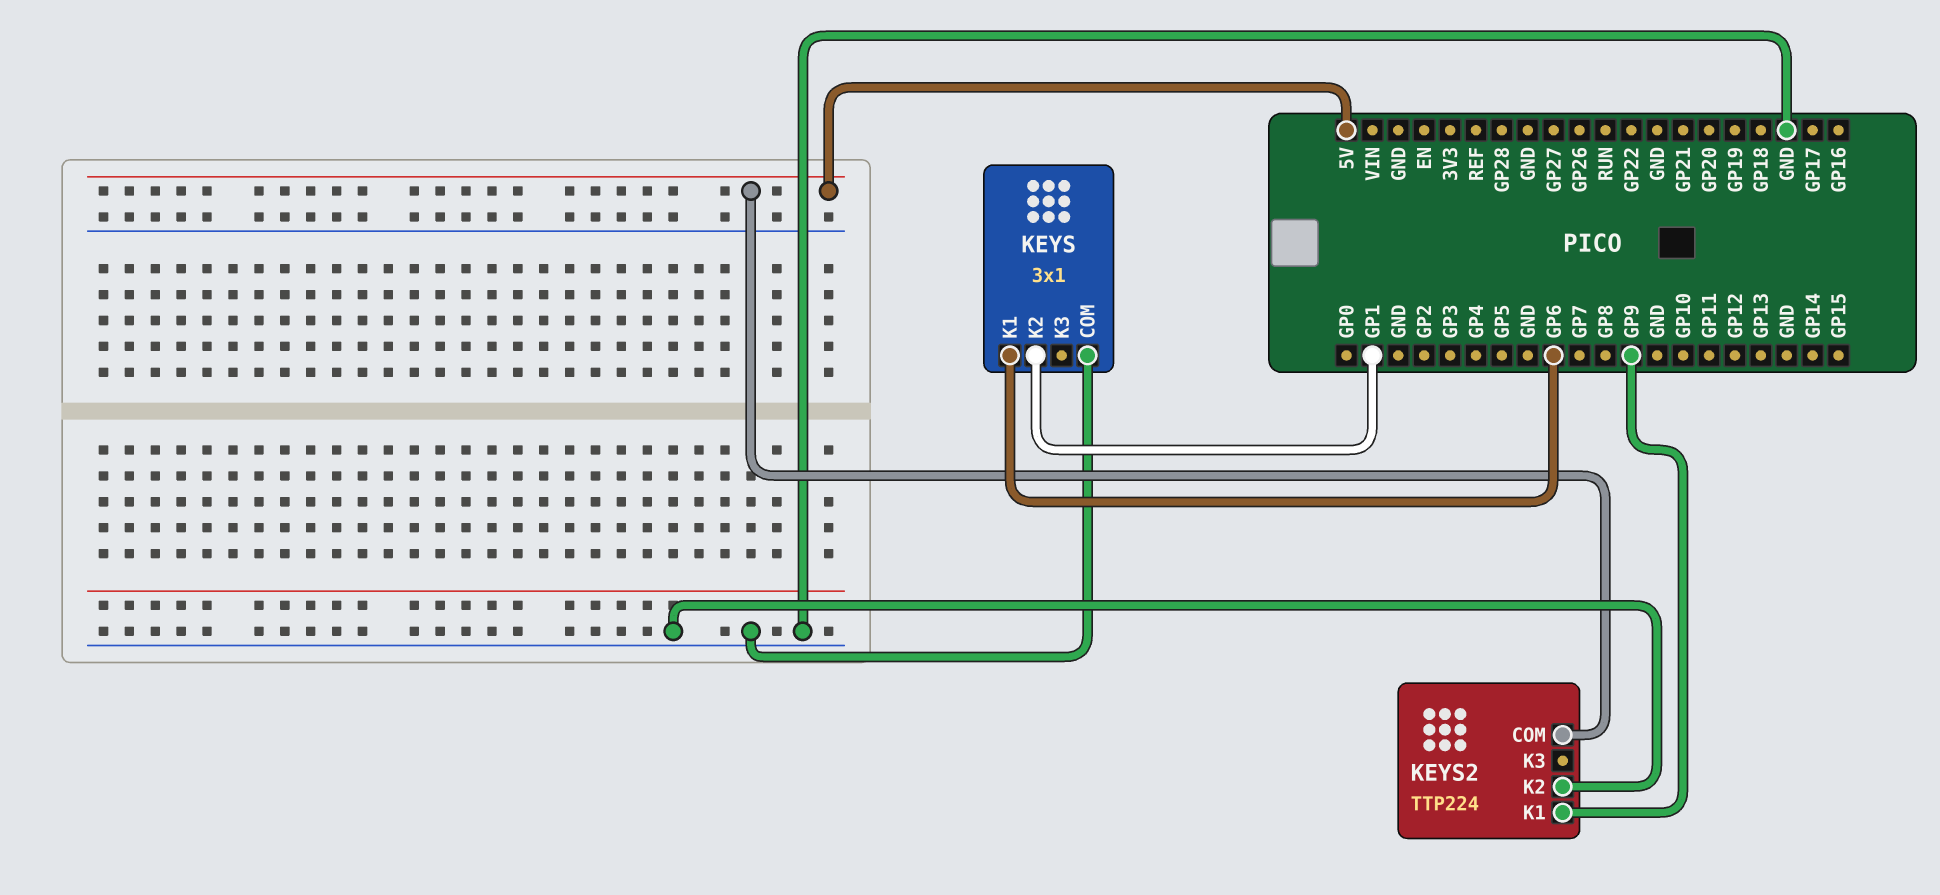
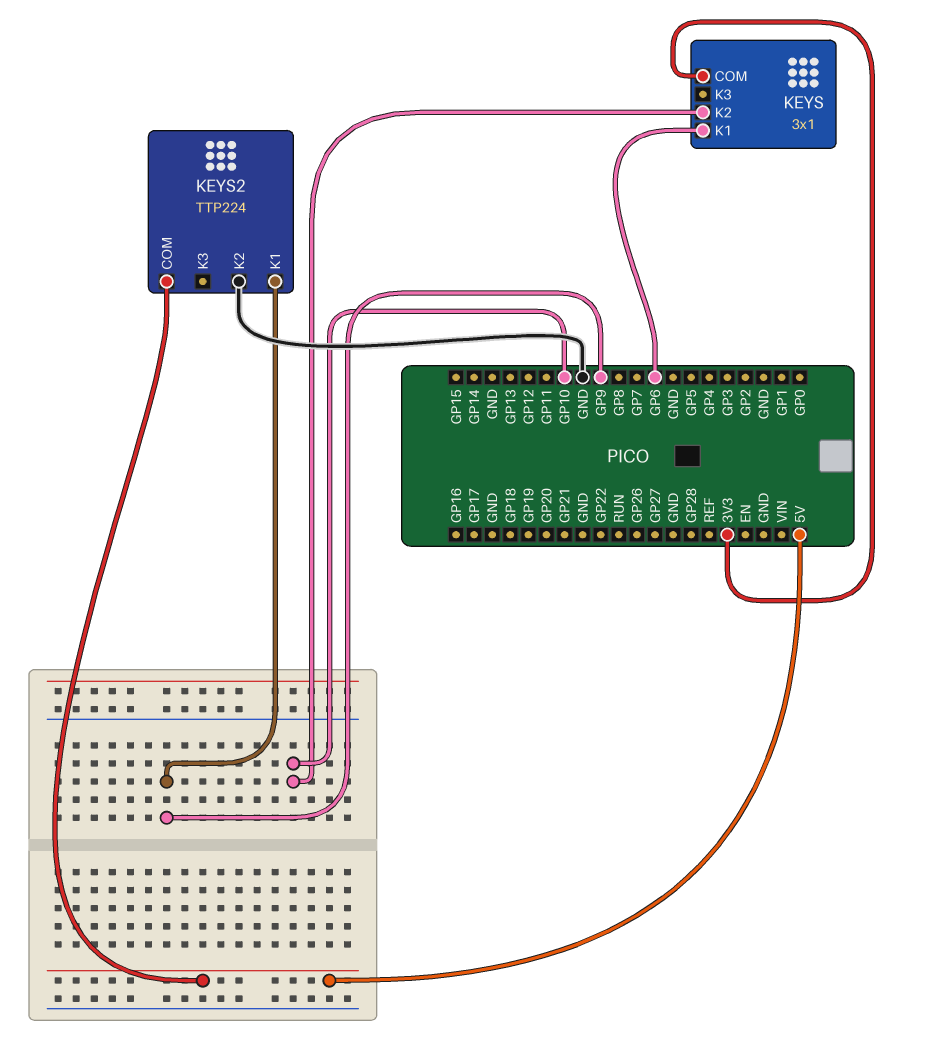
KEYS pin COM: GND -> 3V3
KEYS pin K2: GP1 -> GP10

